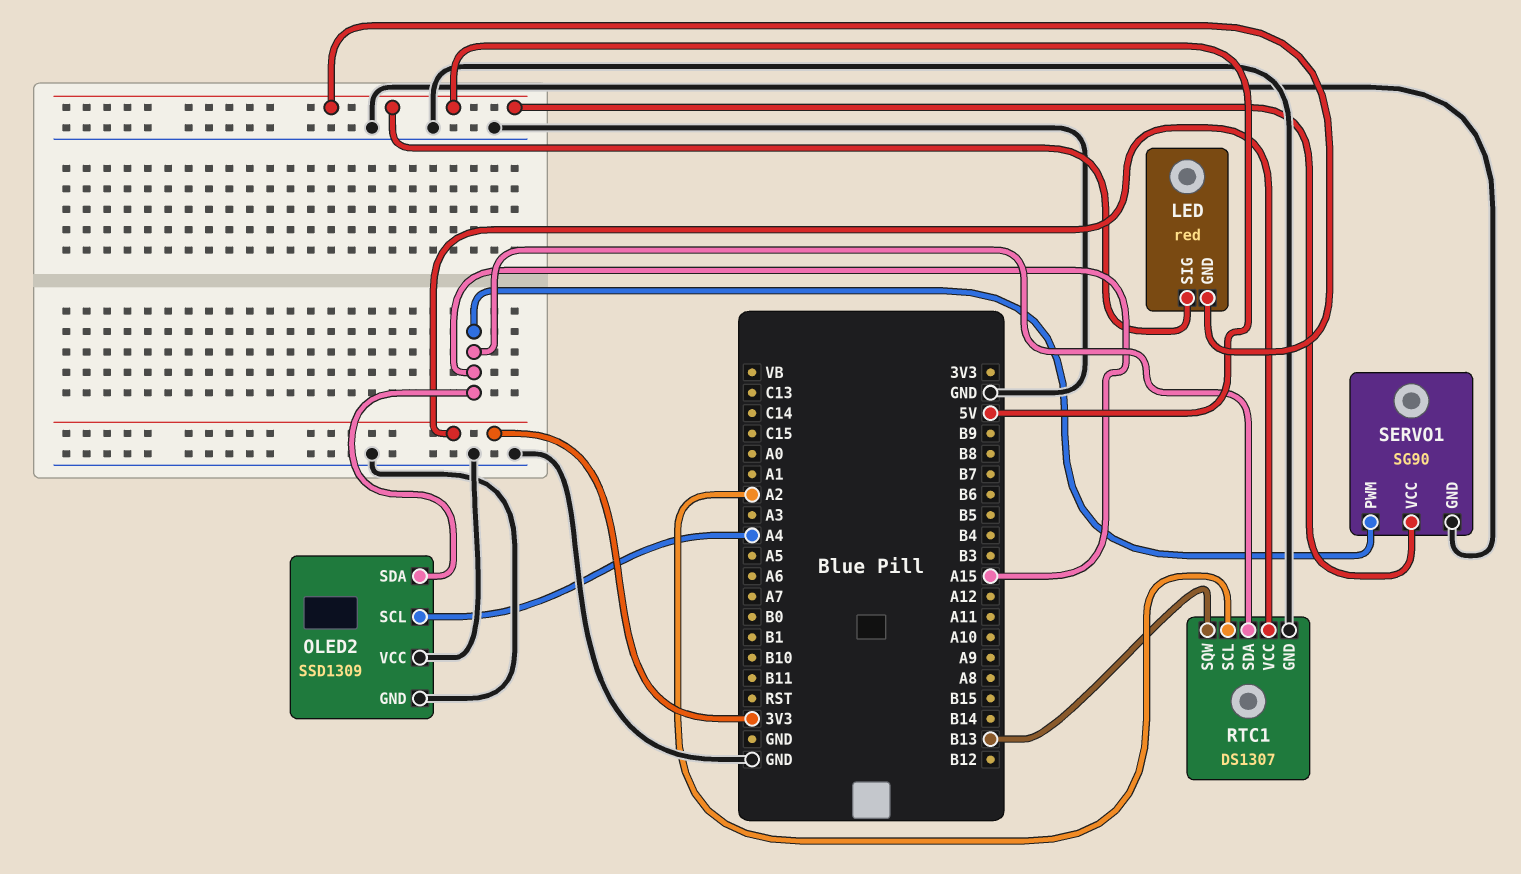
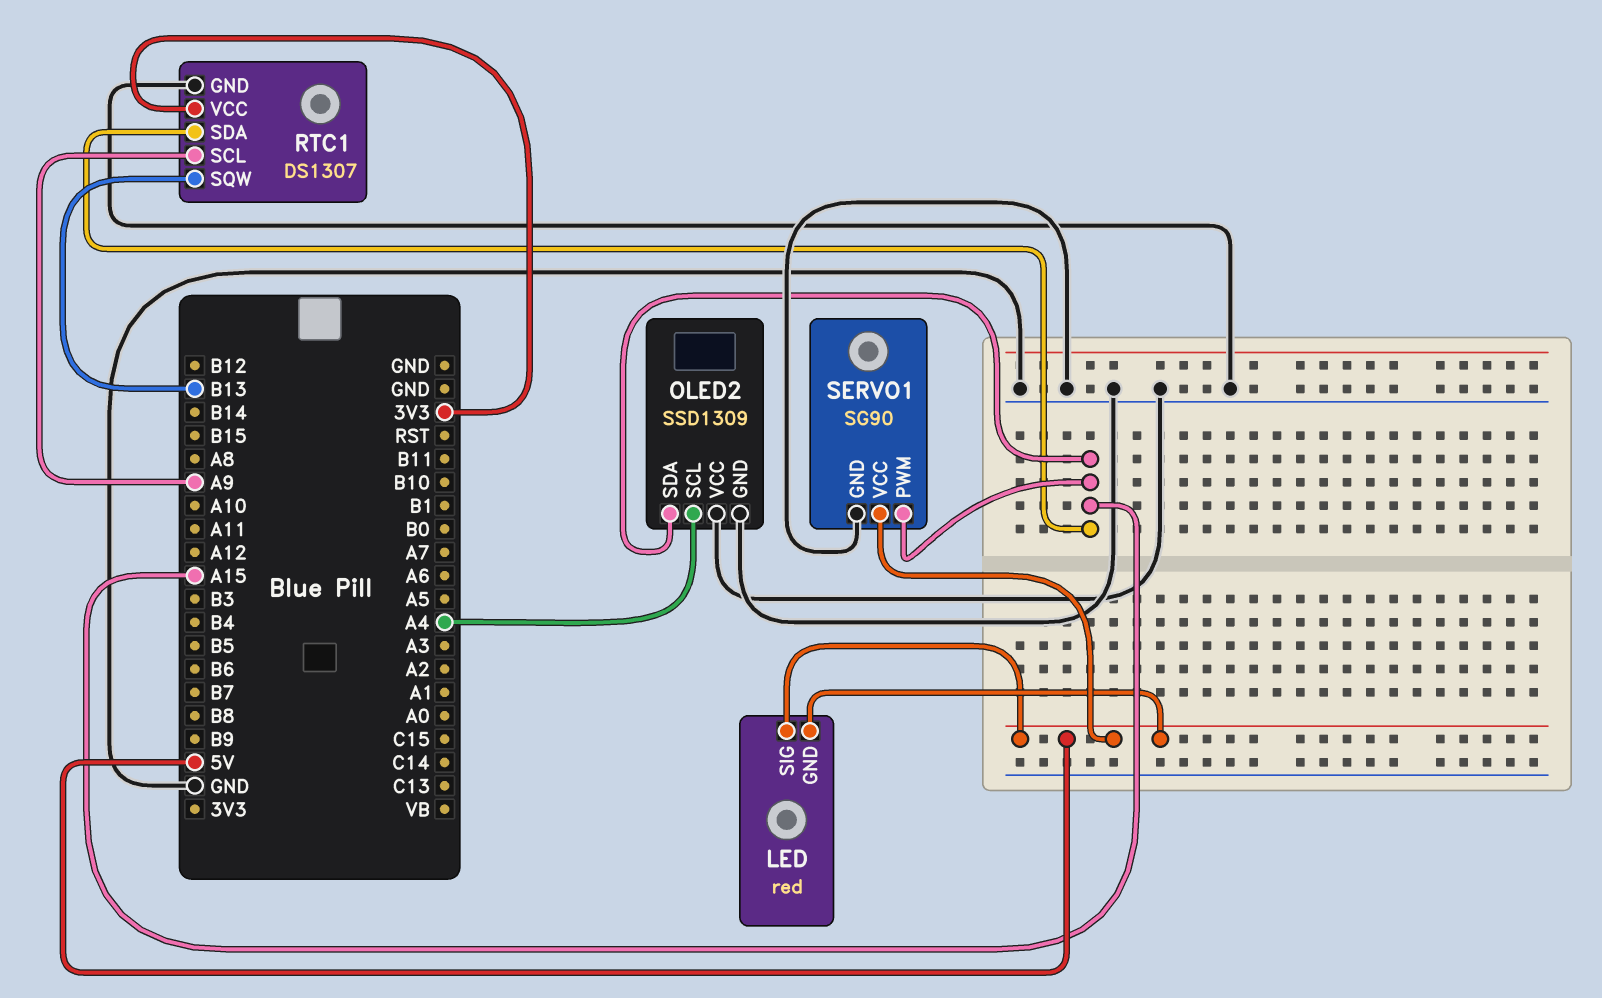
RTC1 pin SCL: A2 -> A9

